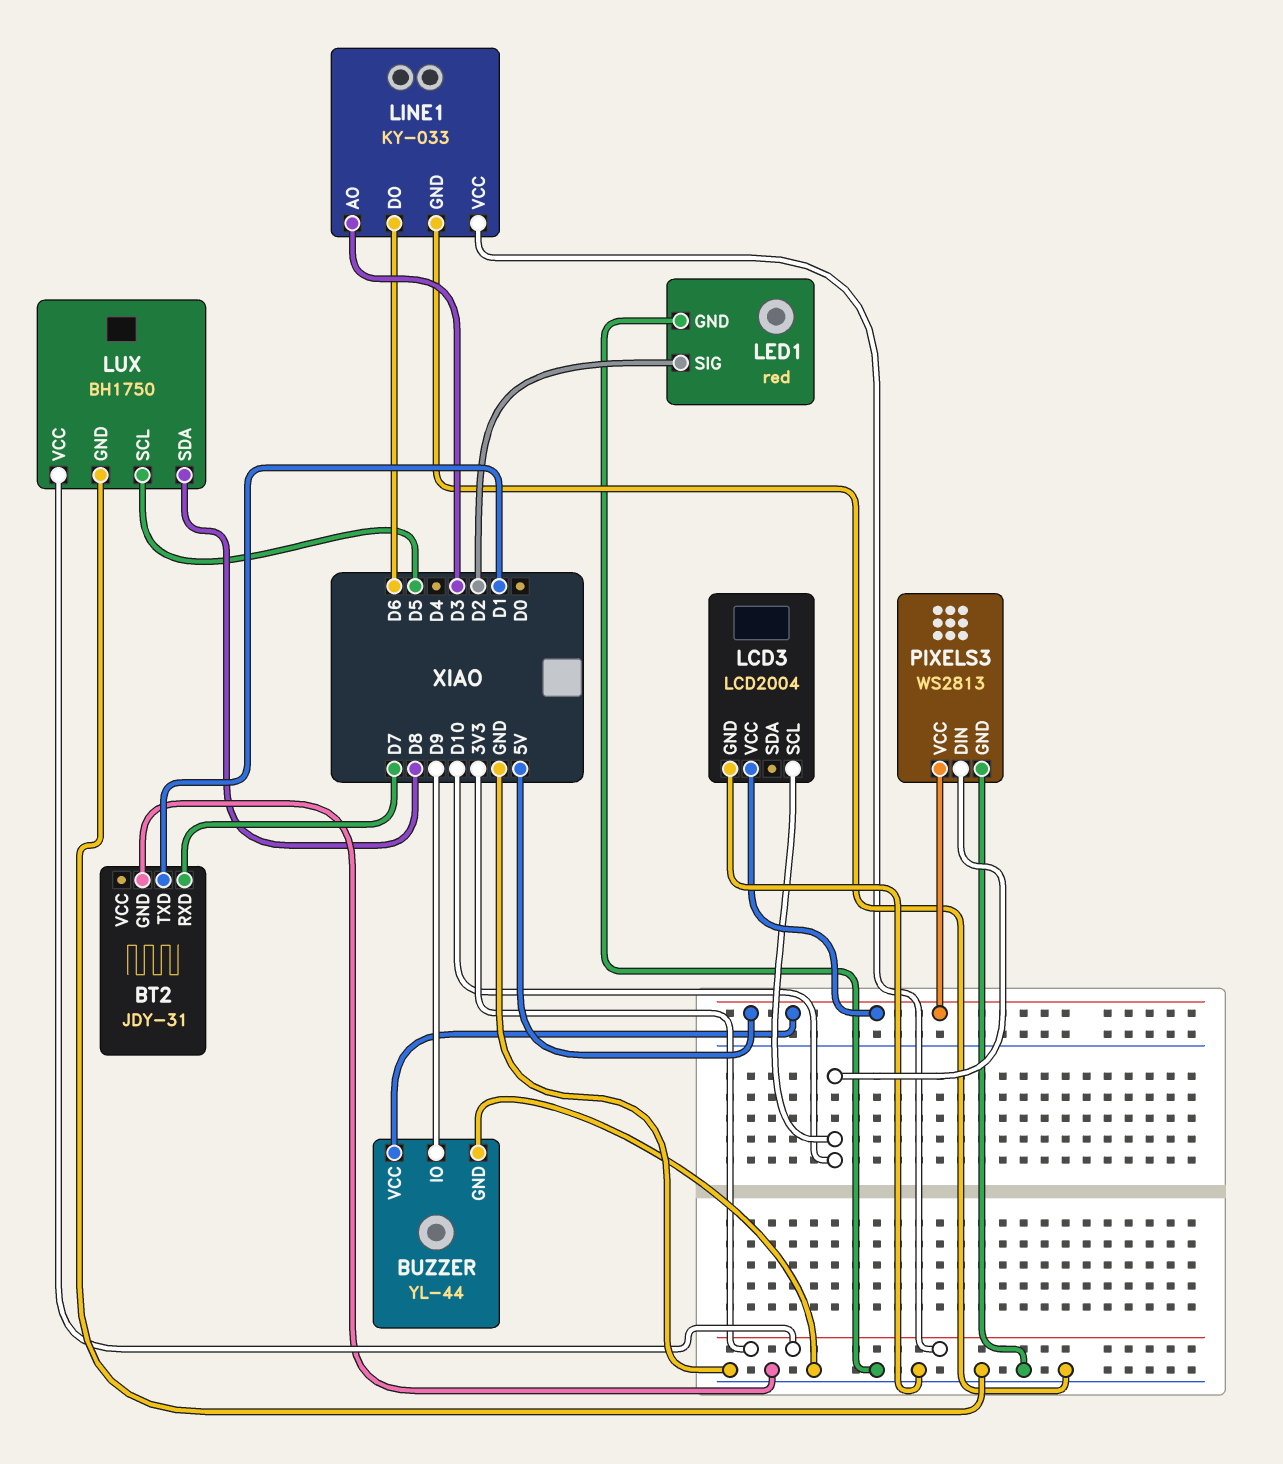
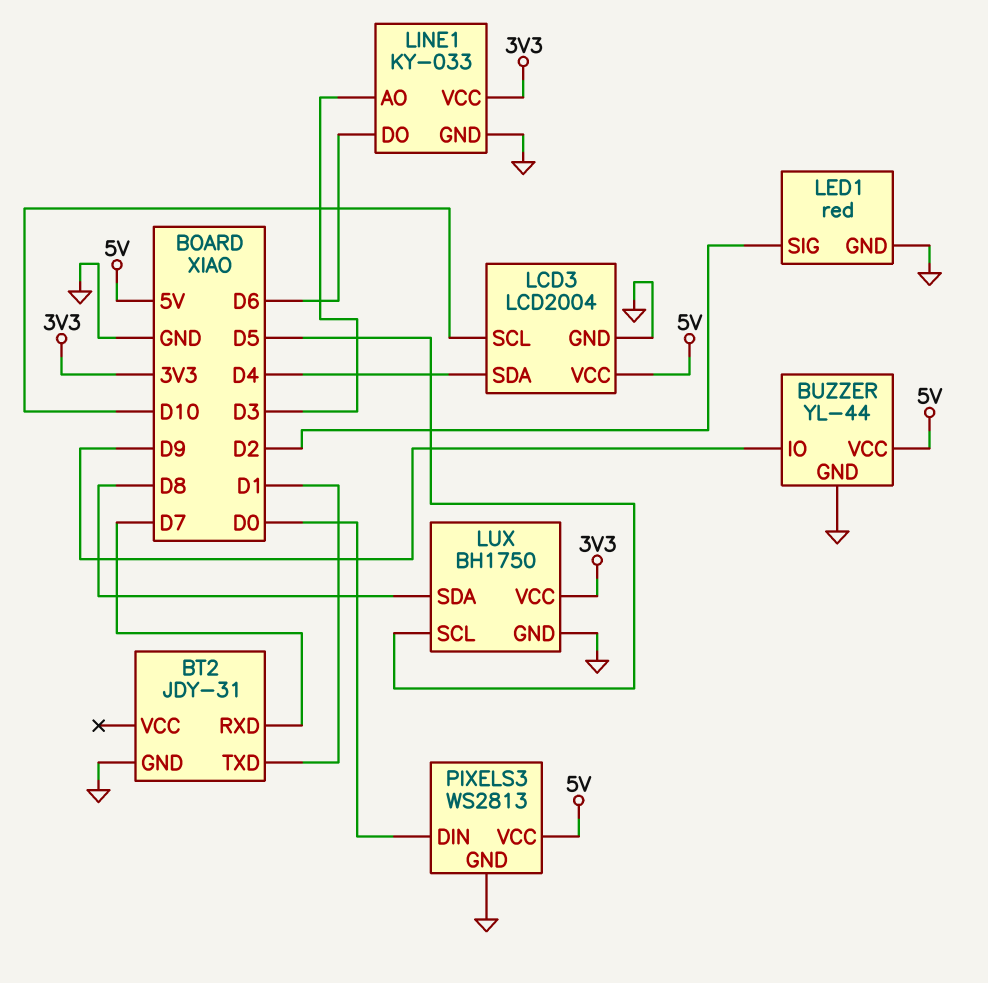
LCD3 pin SDA: none -> D4
PIXELS3 pin DIN: D10 -> D0

